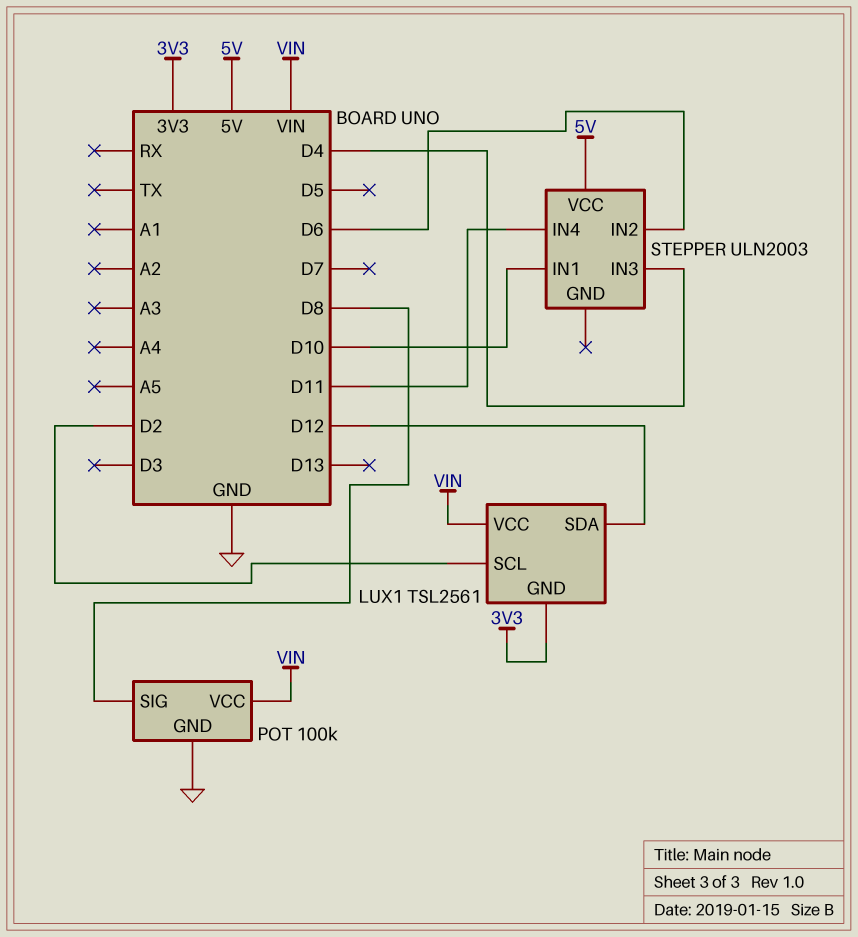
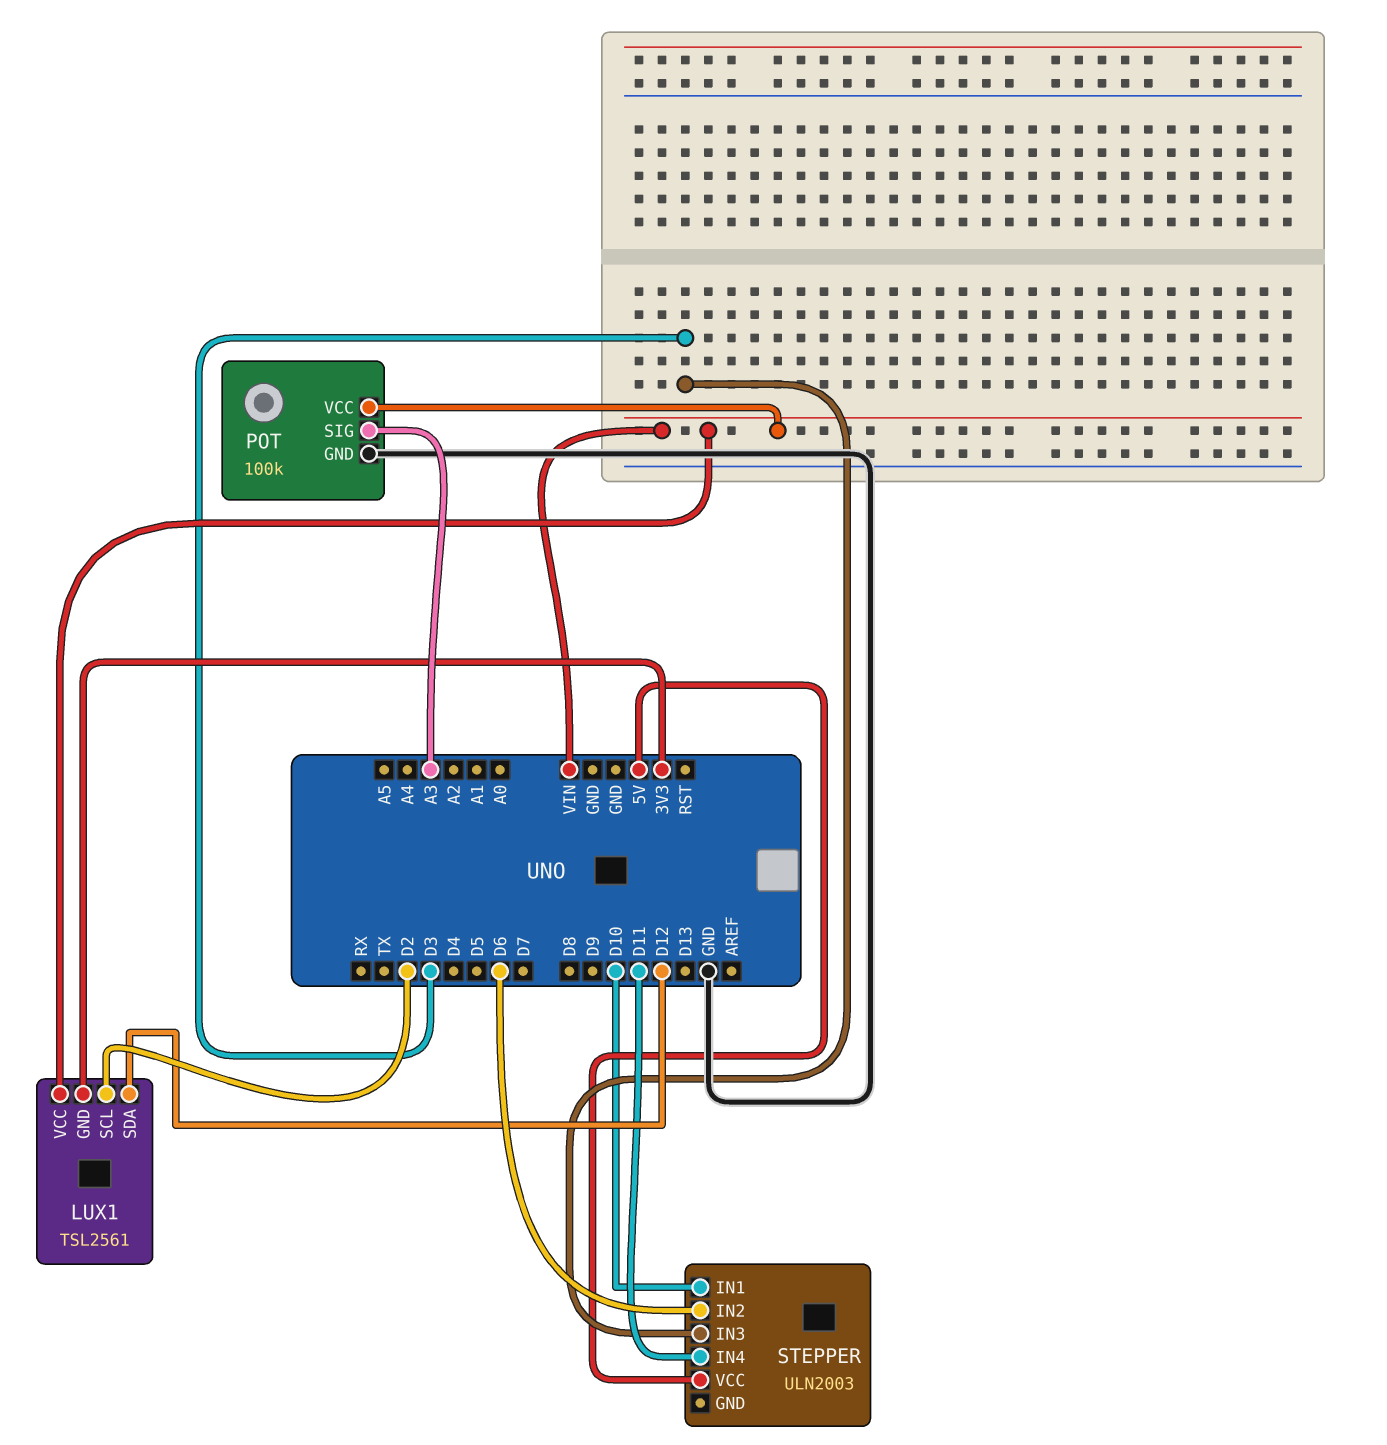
POT pin SIG: D8 -> A3
STEPPER pin IN3: D4 -> D3

